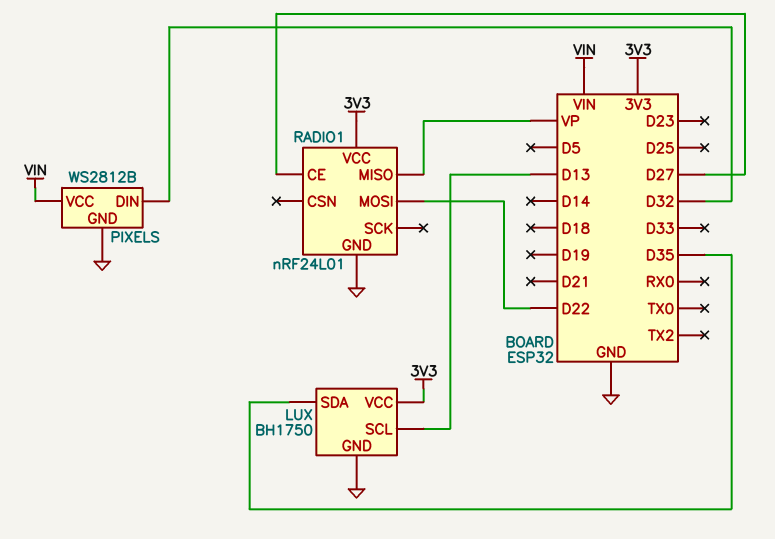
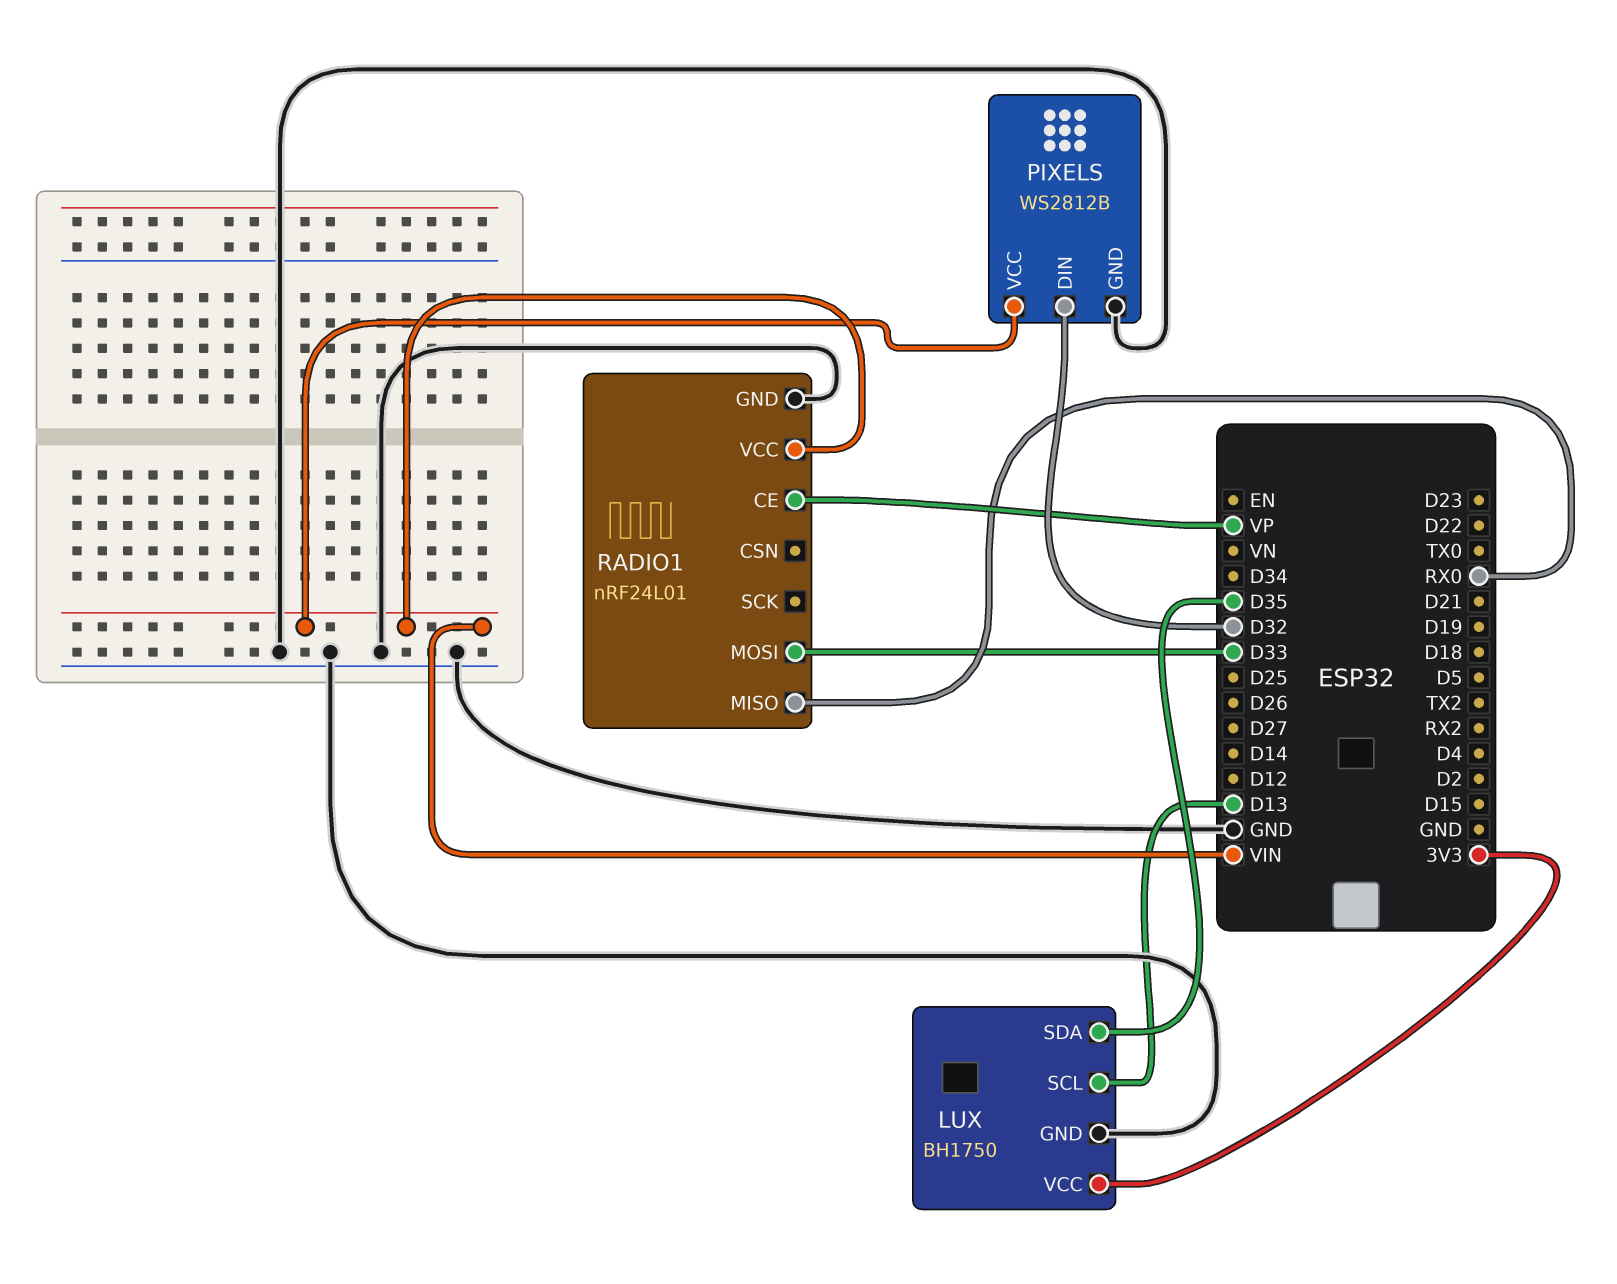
RADIO1 pin CE: D27 -> VP
RADIO1 pin MISO: VP -> RX0
RADIO1 pin MOSI: D22 -> D33
RADIO1 pin VCC: 3V3 -> VIN

